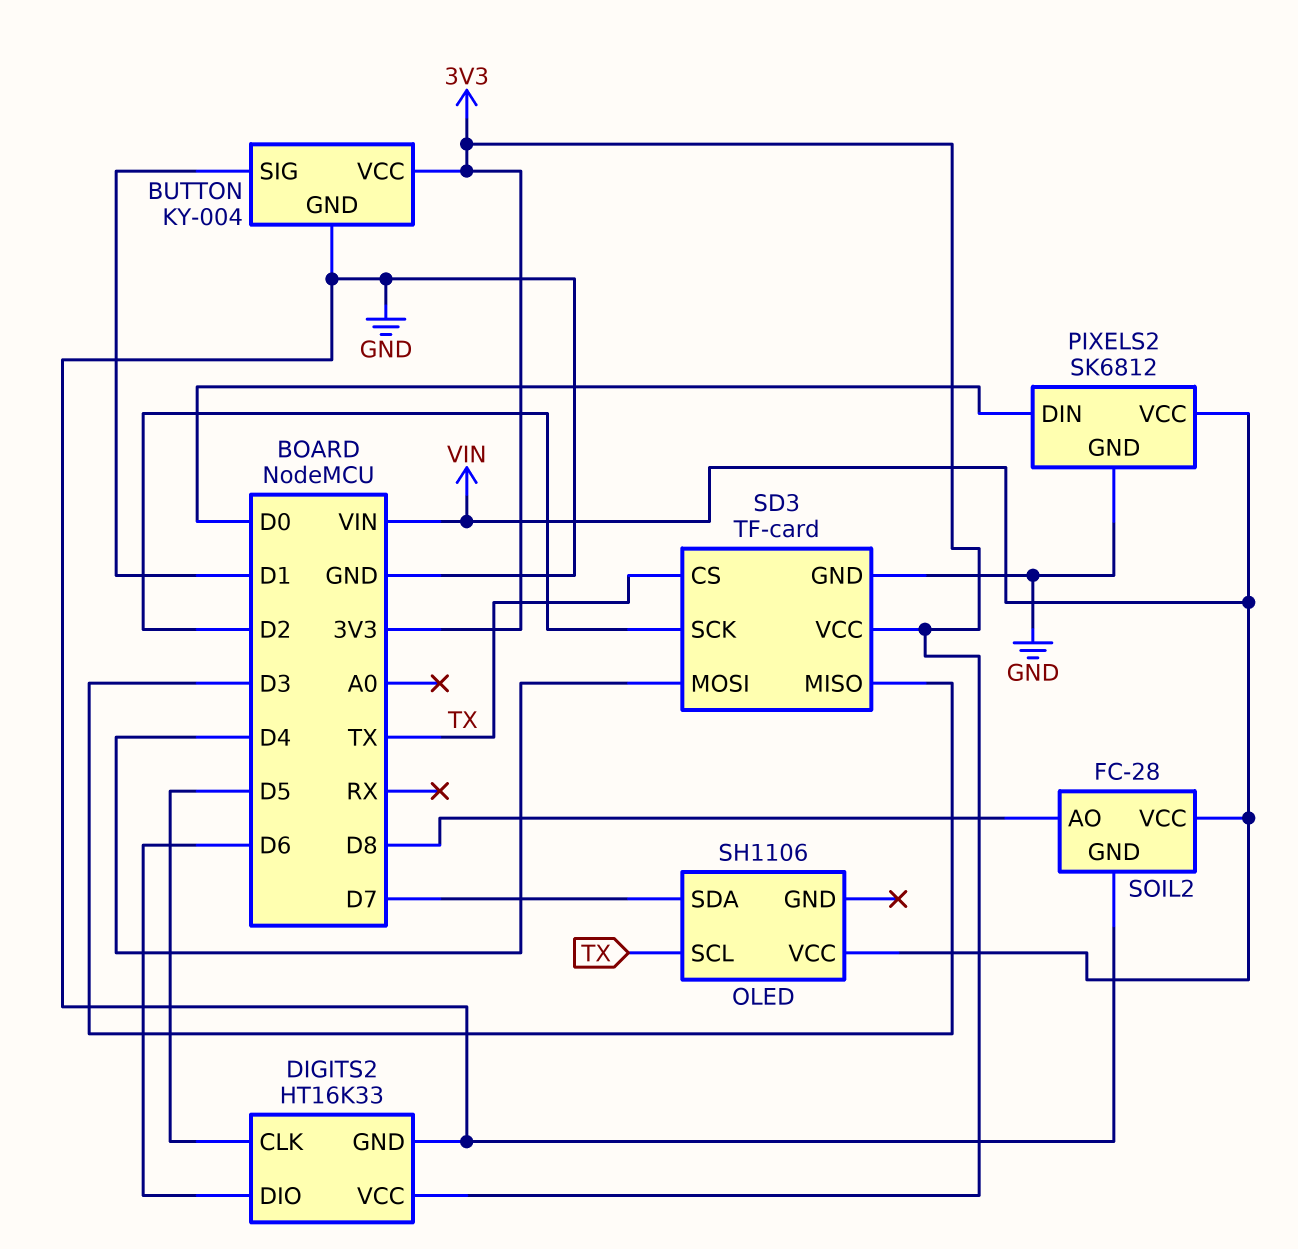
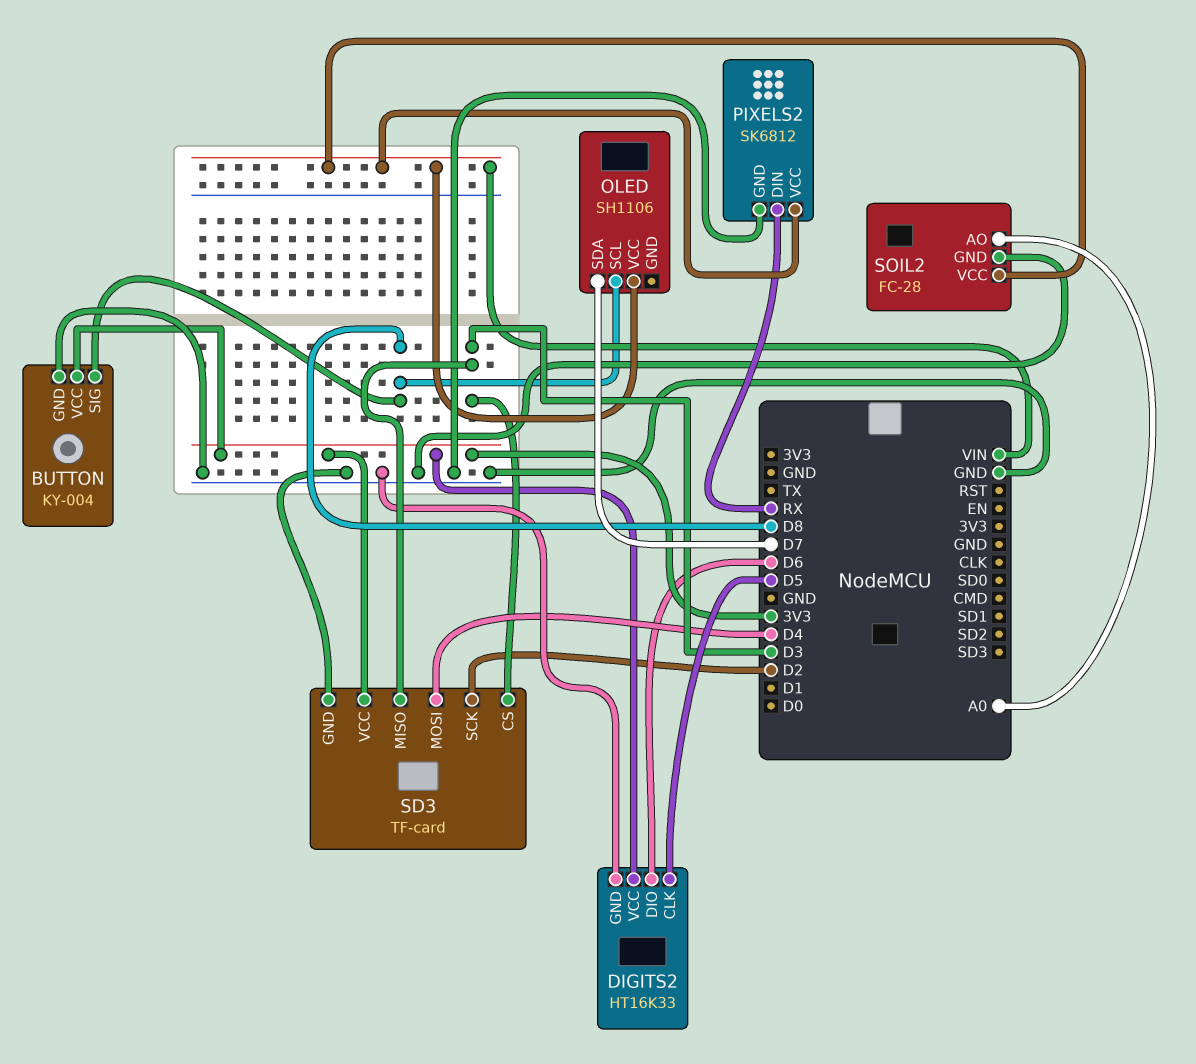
BUTTON pin SIG: D1 -> D8
OLED pin SCL: TX -> D8
PIXELS2 pin DIN: D0 -> RX
SD3 pin CS: TX -> D3
SOIL2 pin AO: D8 -> A0

